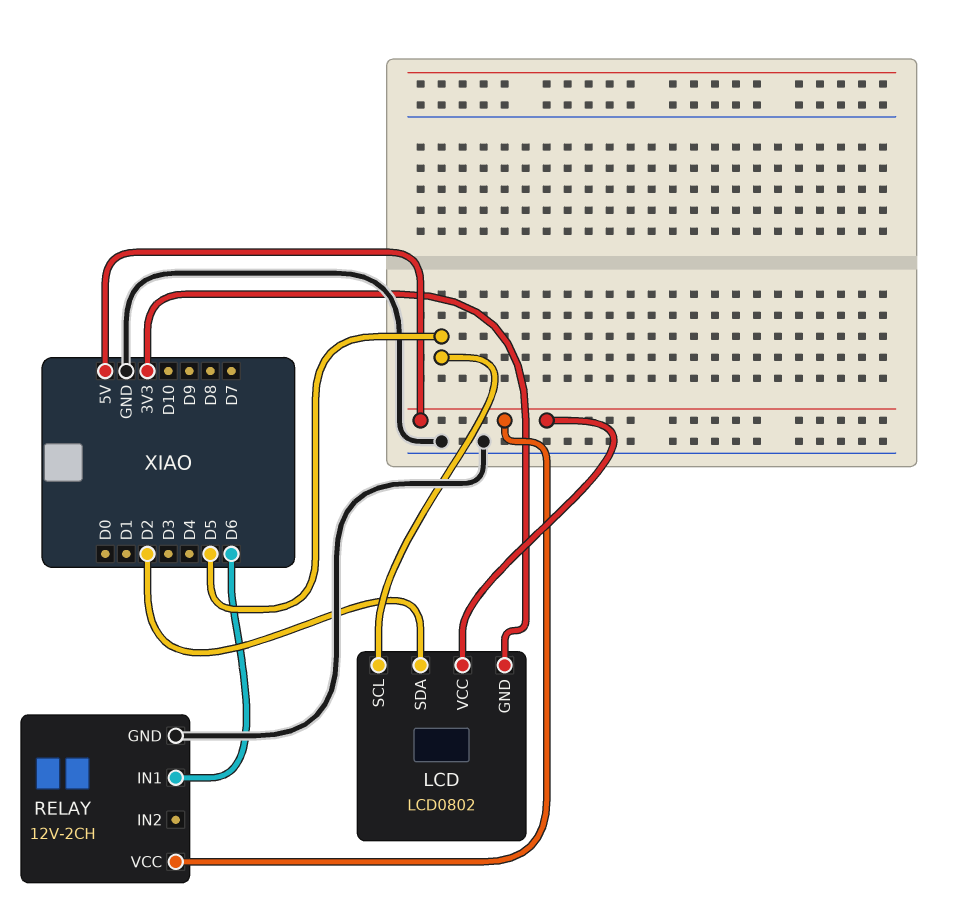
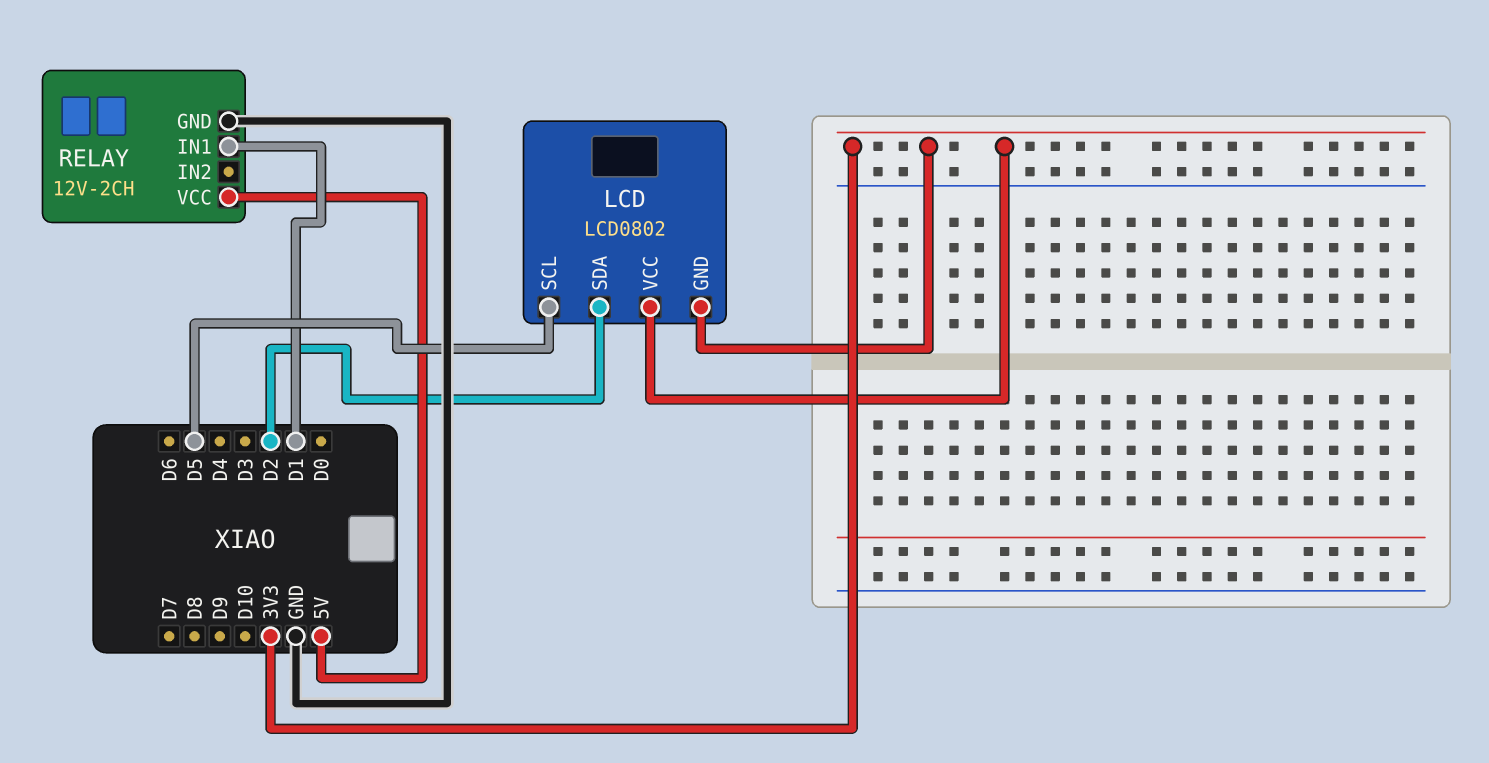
LCD pin VCC: 5V -> 3V3
RELAY pin IN1: D6 -> D1

